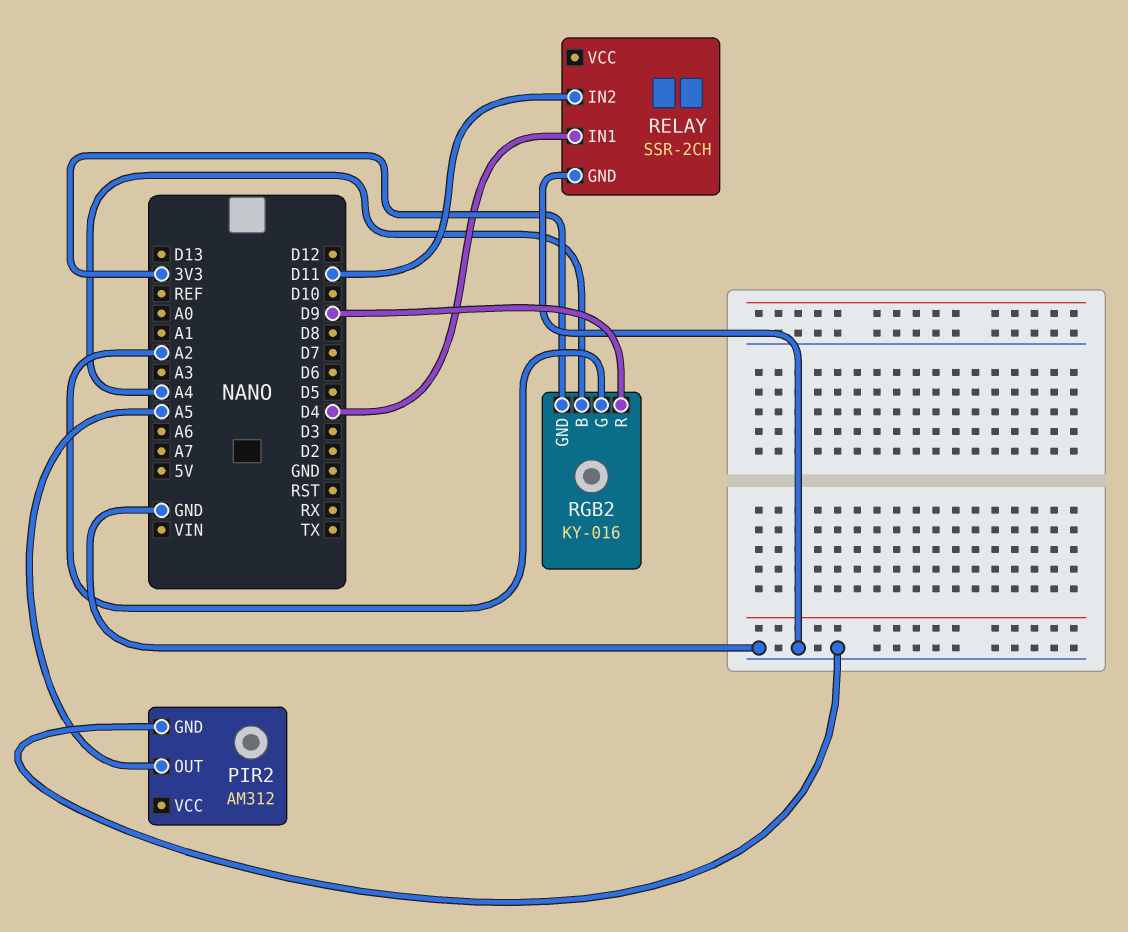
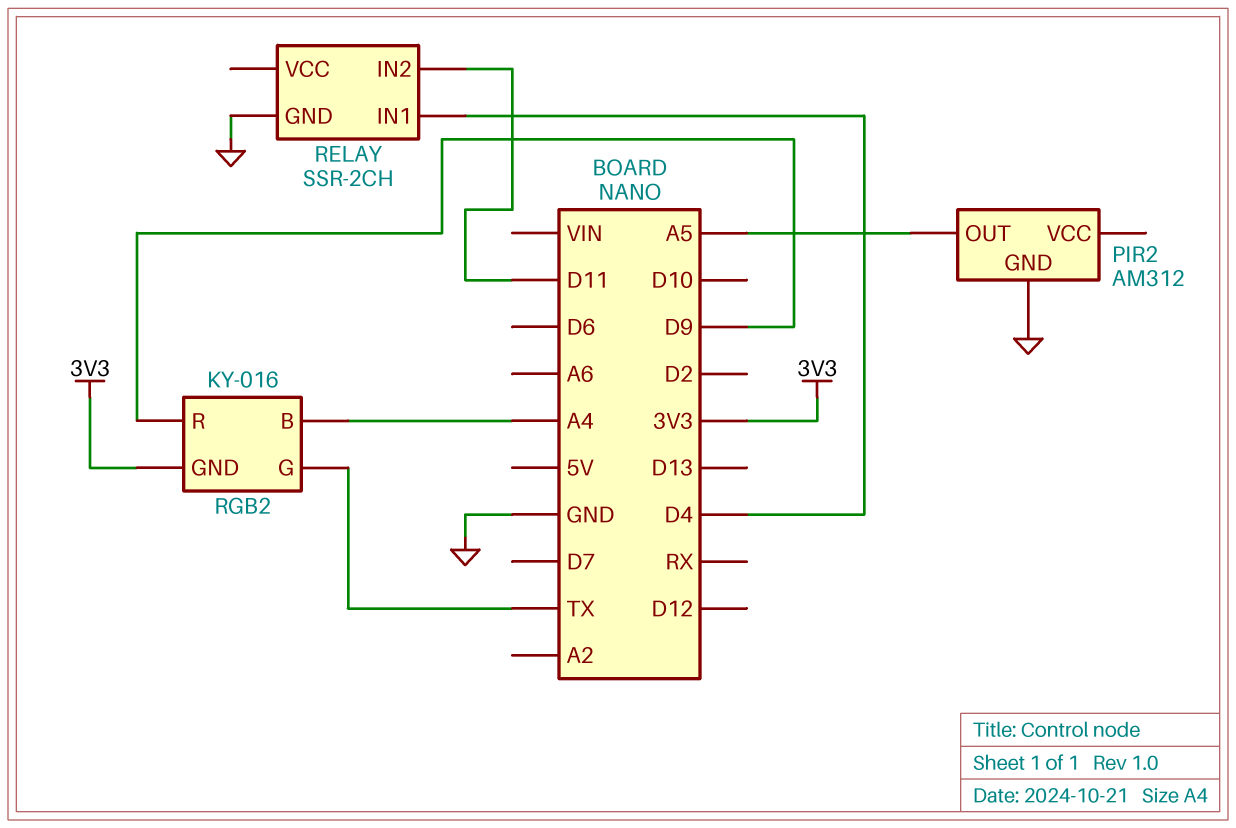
RGB2 pin G: A2 -> TX

